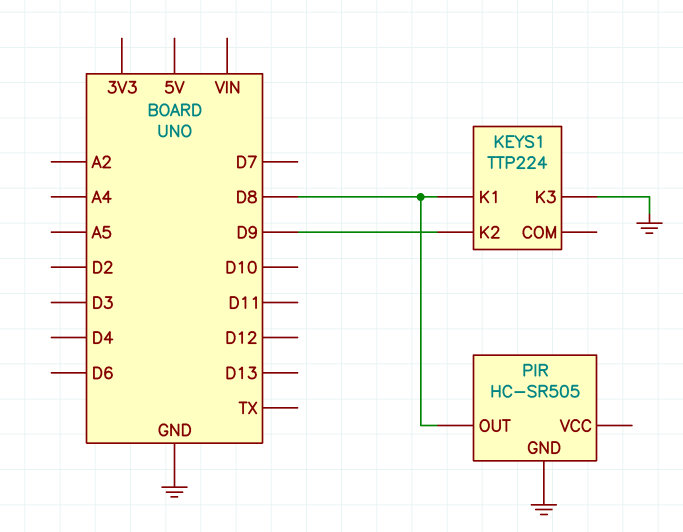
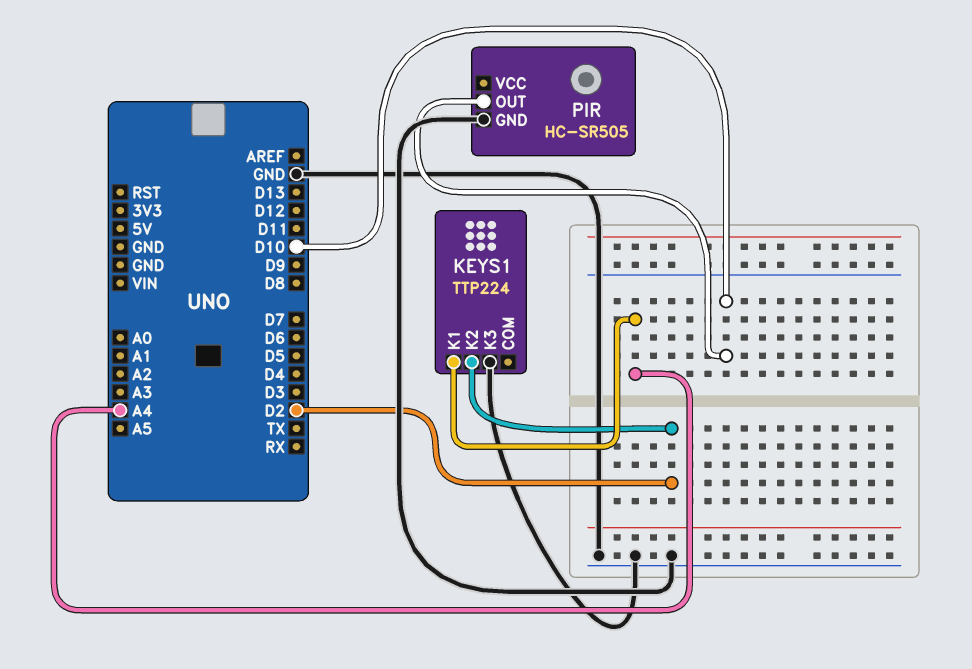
KEYS1 pin K1: D8 -> A4
KEYS1 pin K2: D9 -> D2
PIR pin OUT: D8 -> D10

